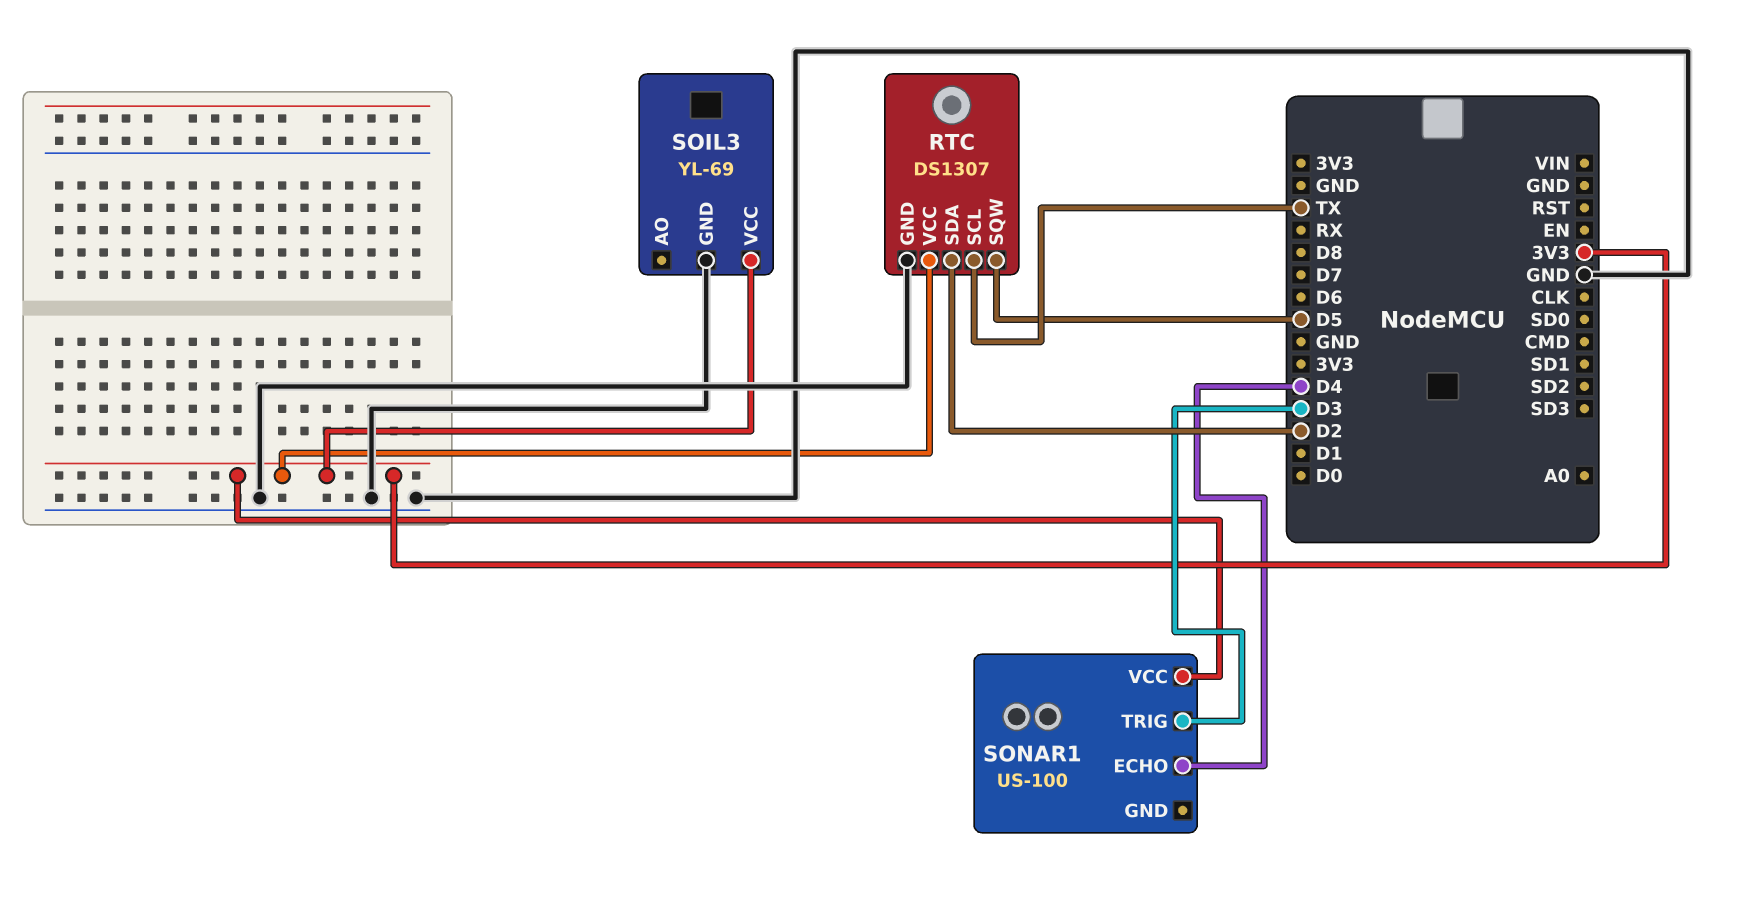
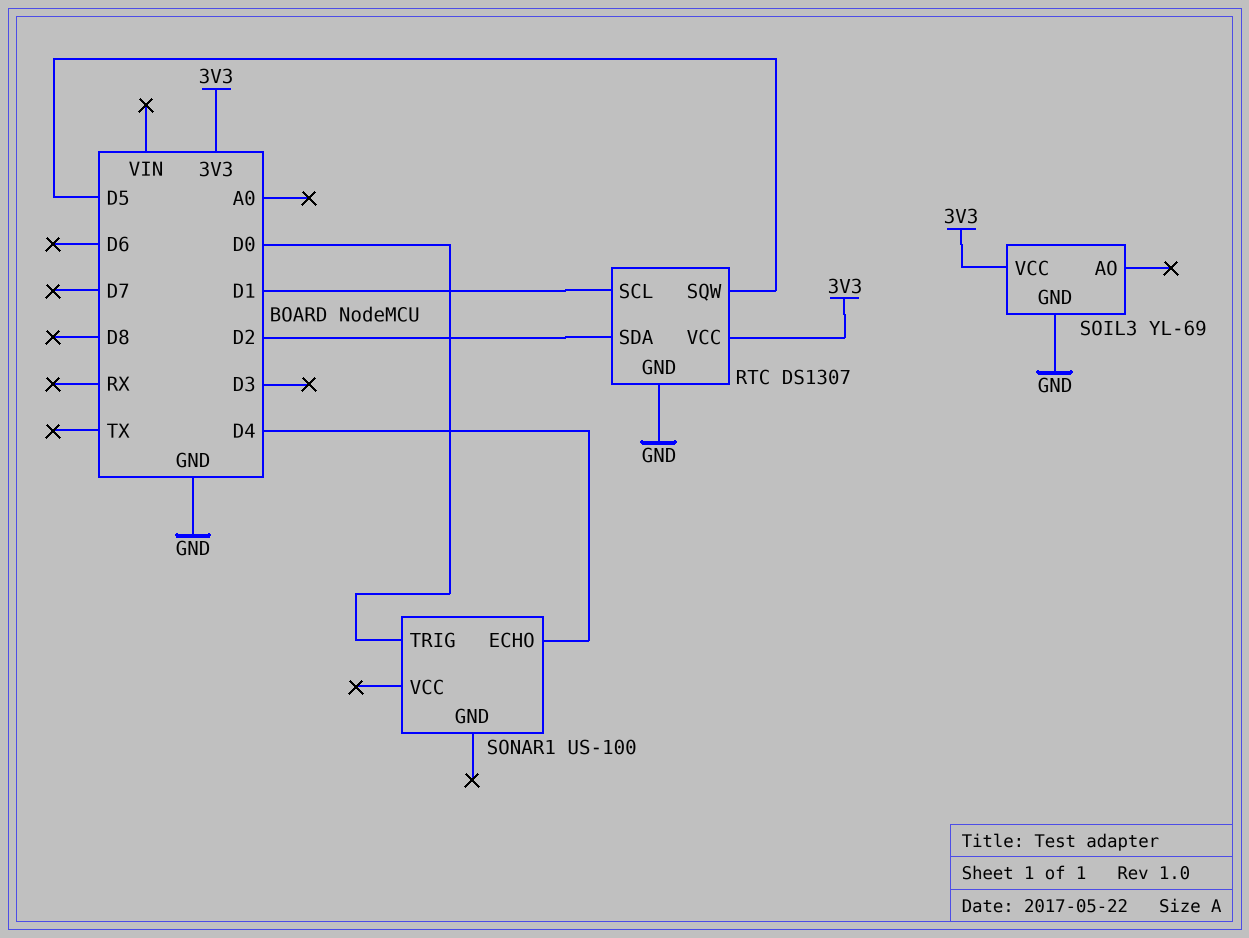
RTC pin SCL: TX -> D1
SONAR1 pin TRIG: D3 -> D0
SONAR1 pin VCC: 3V3 -> none

